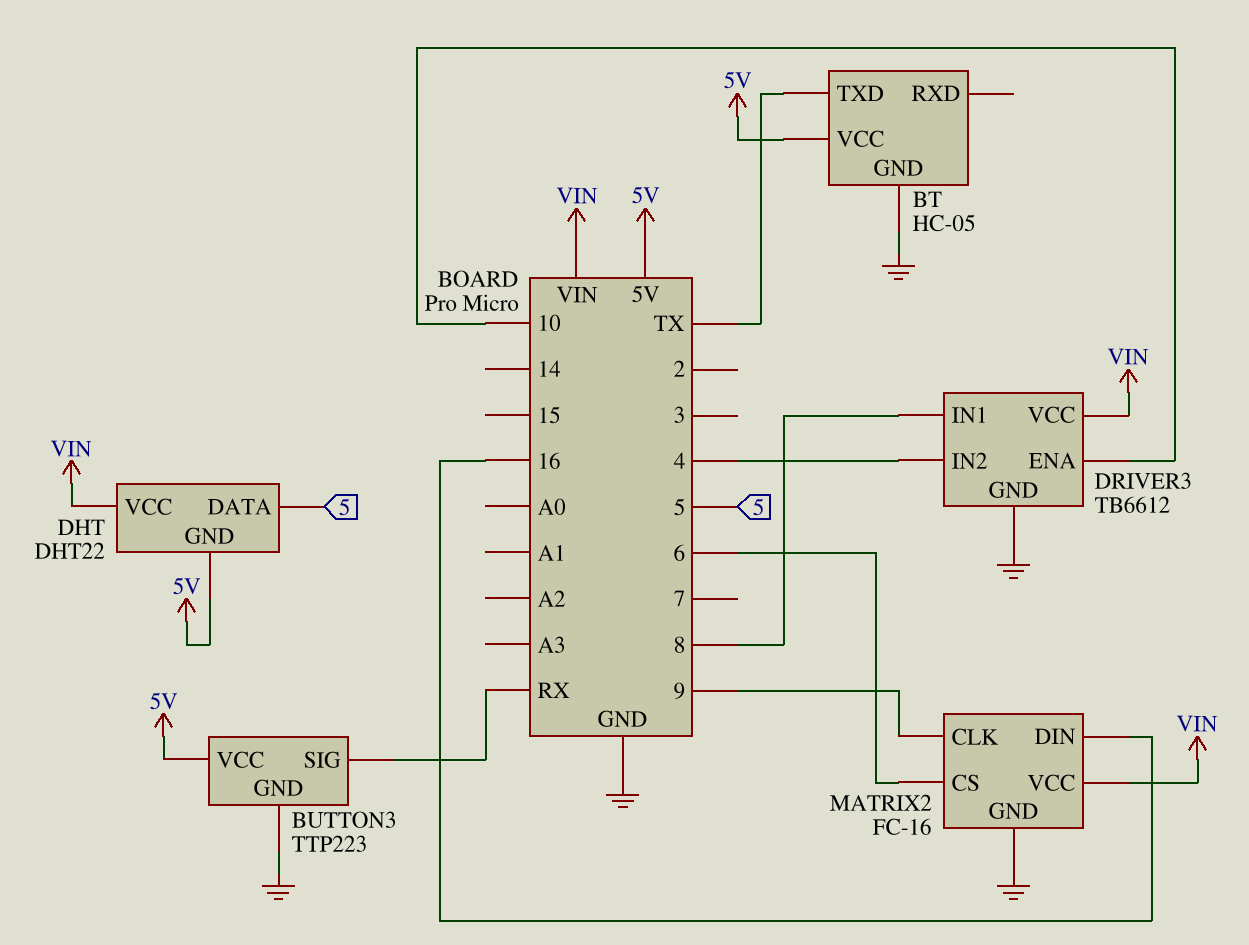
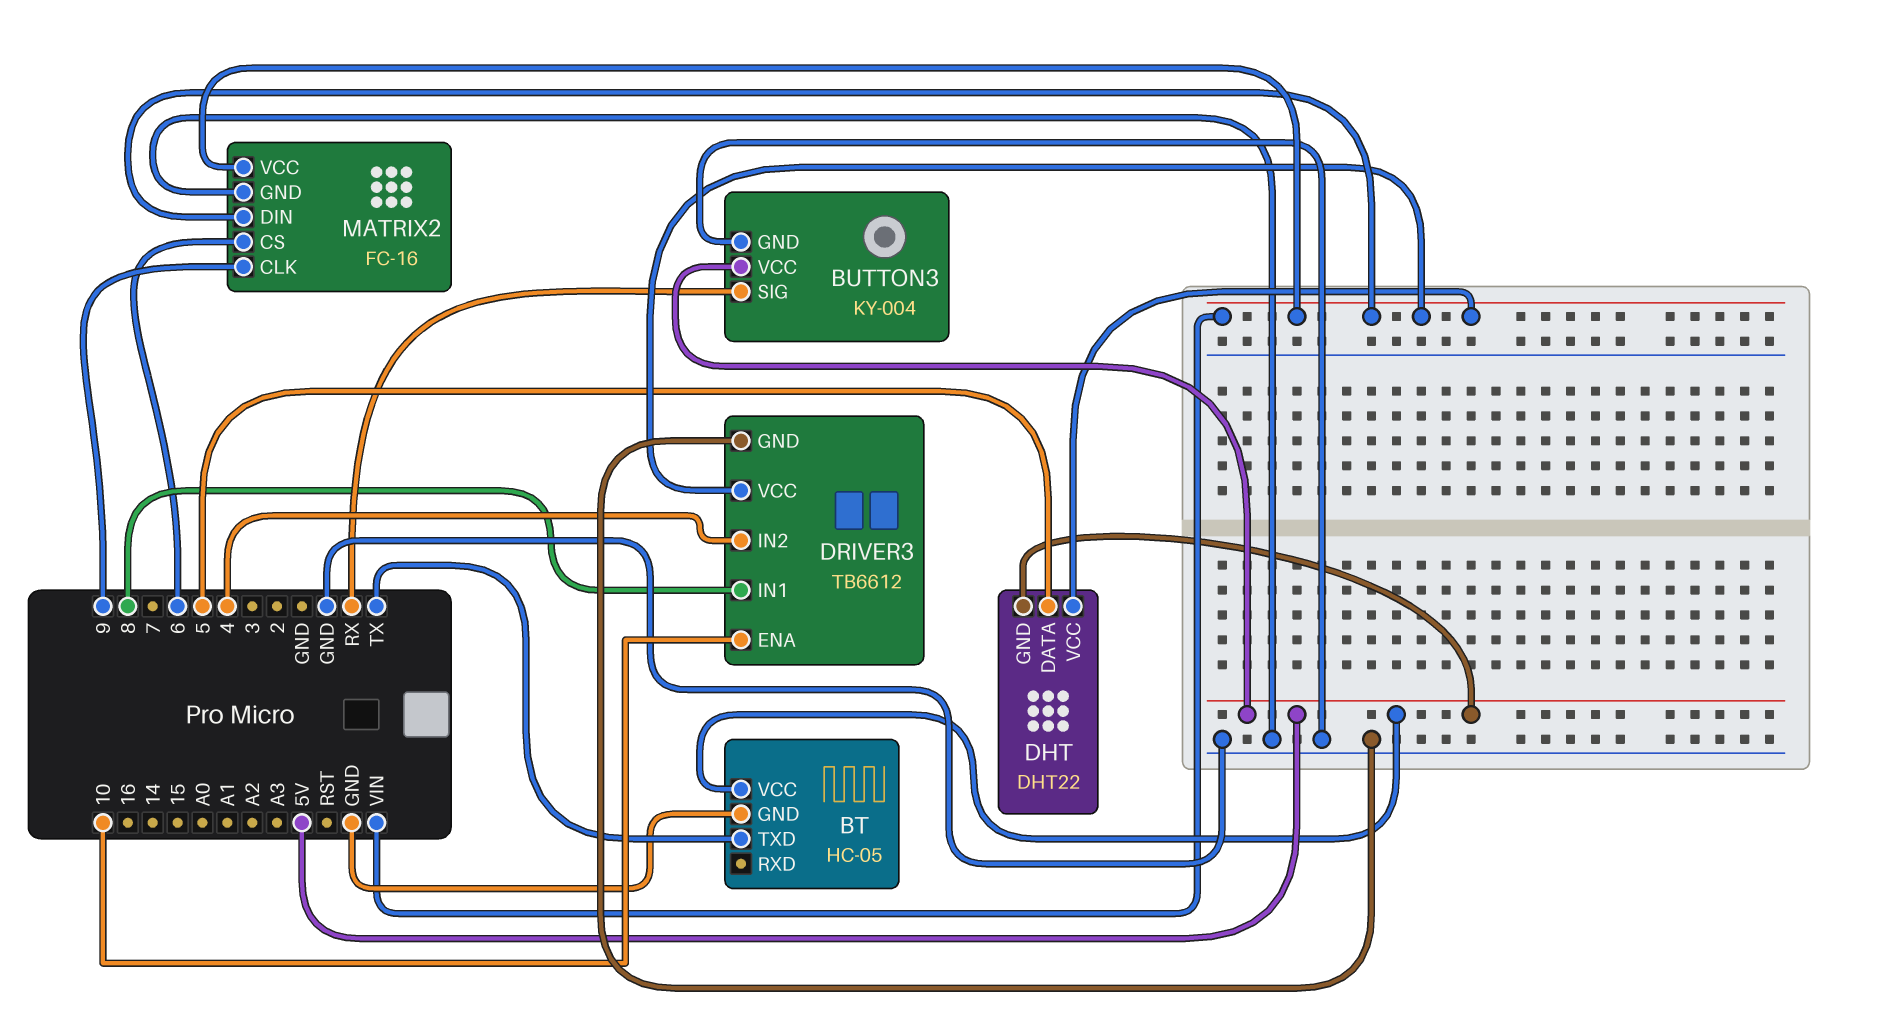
BUTTON3: TTP223 -> KY-004
MATRIX2 pin DIN: 16 -> VIN

